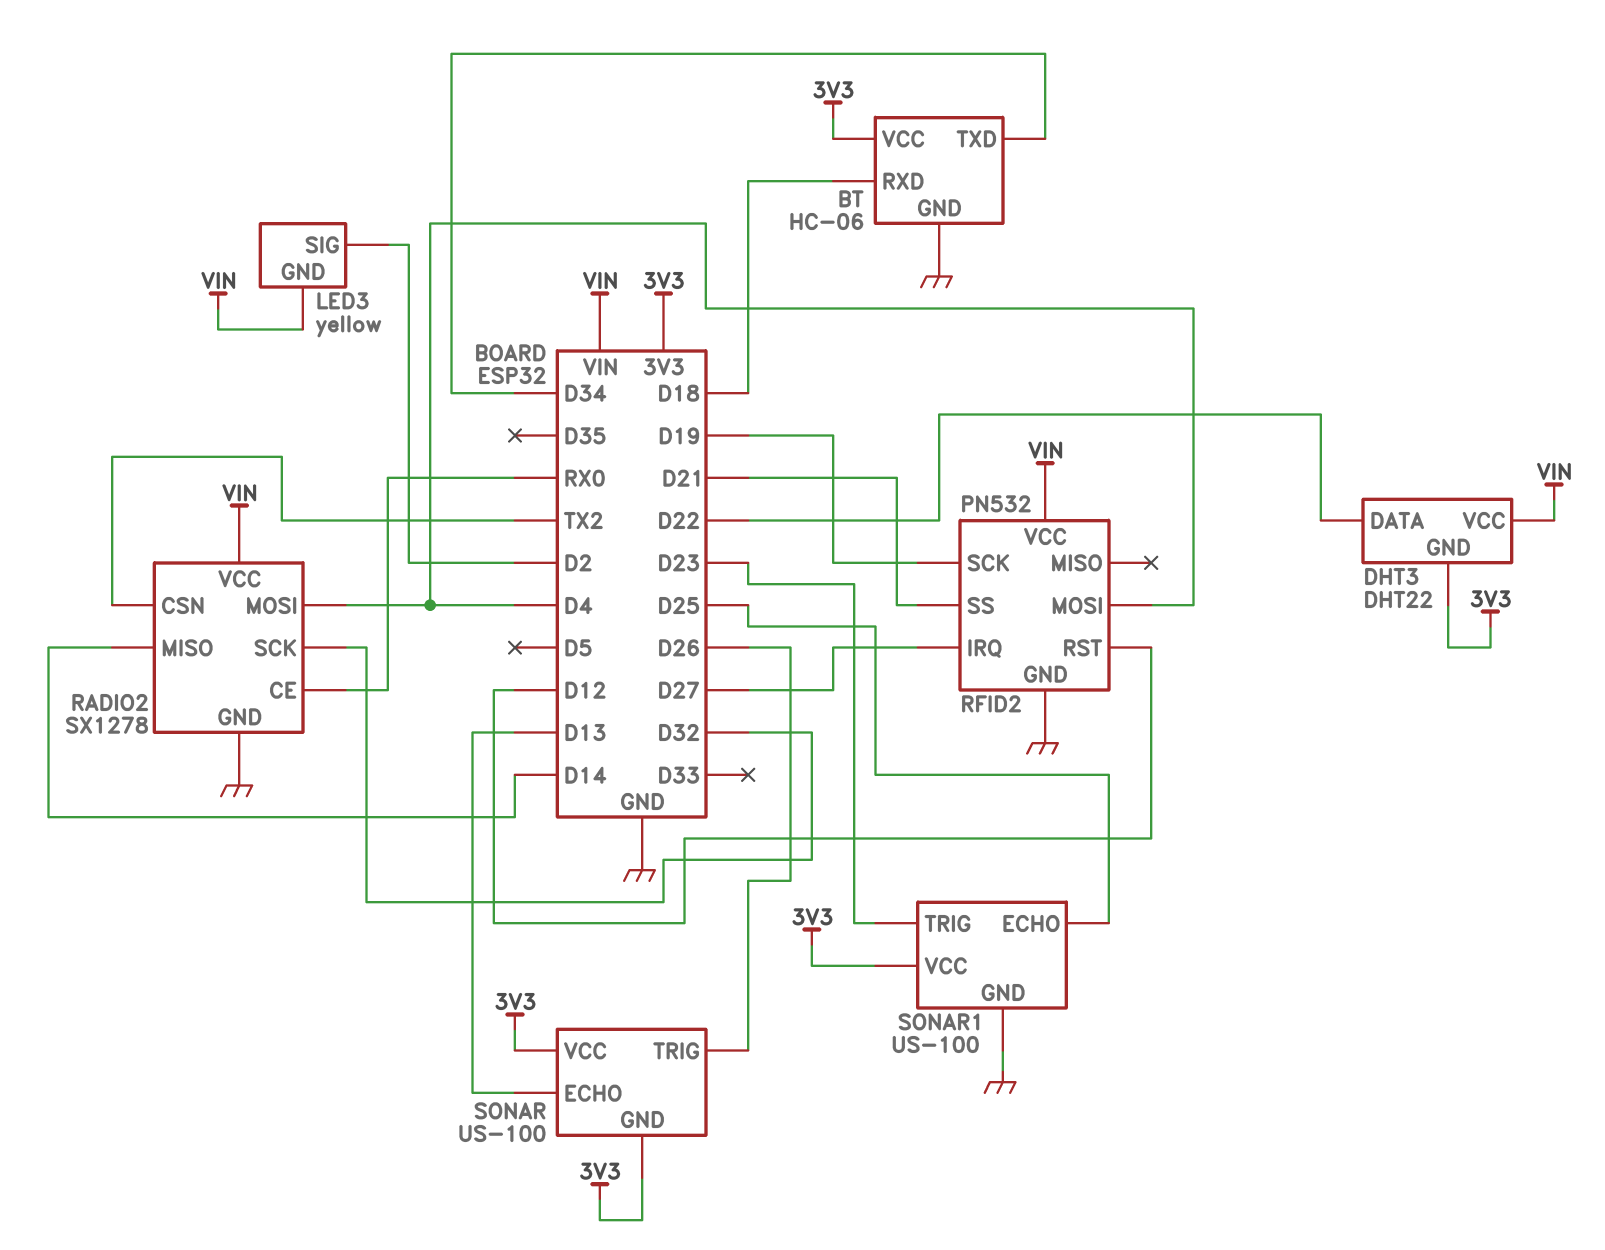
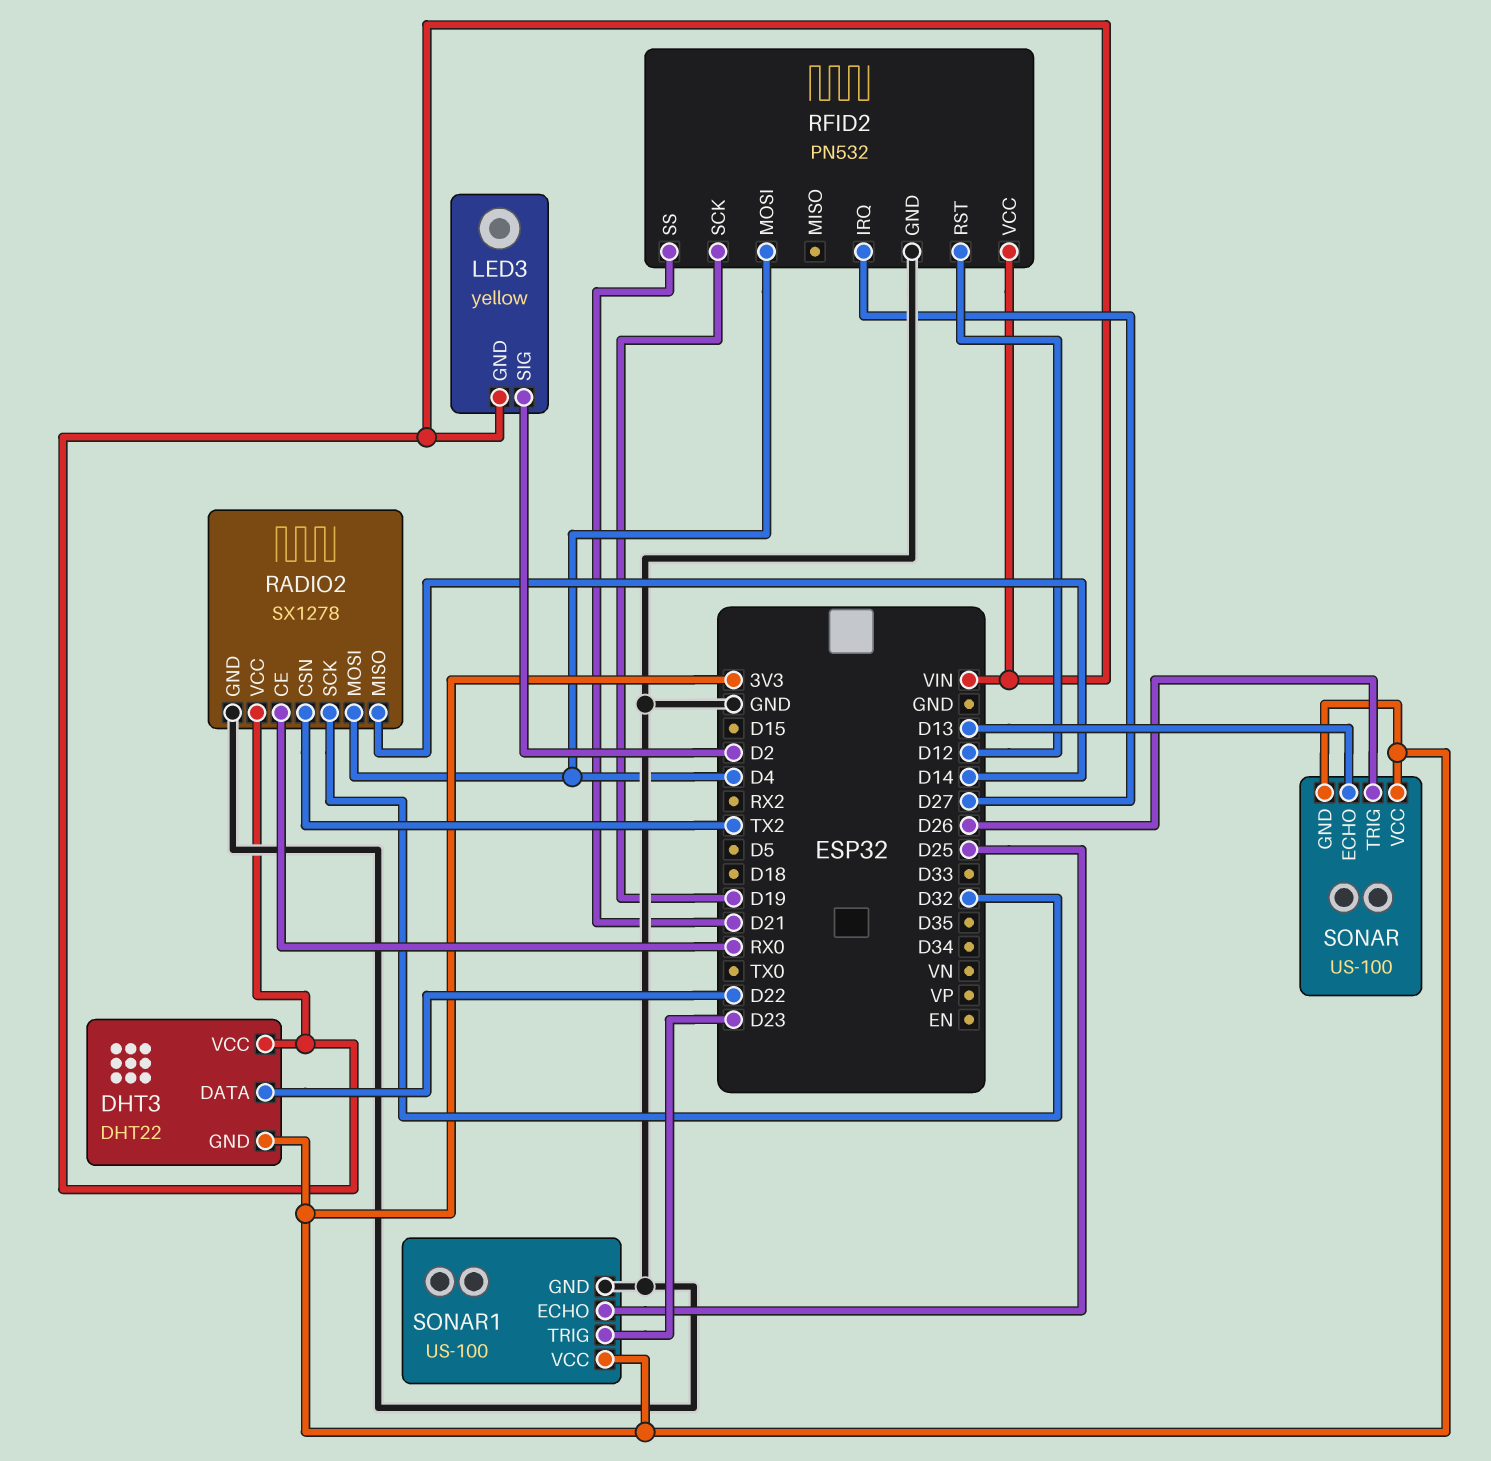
BT: HC-06 -> none
BT pin GND: GND -> none
BT pin RXD: D18 -> none
BT pin TXD: D34 -> none
BT pin VCC: 3V3 -> none

